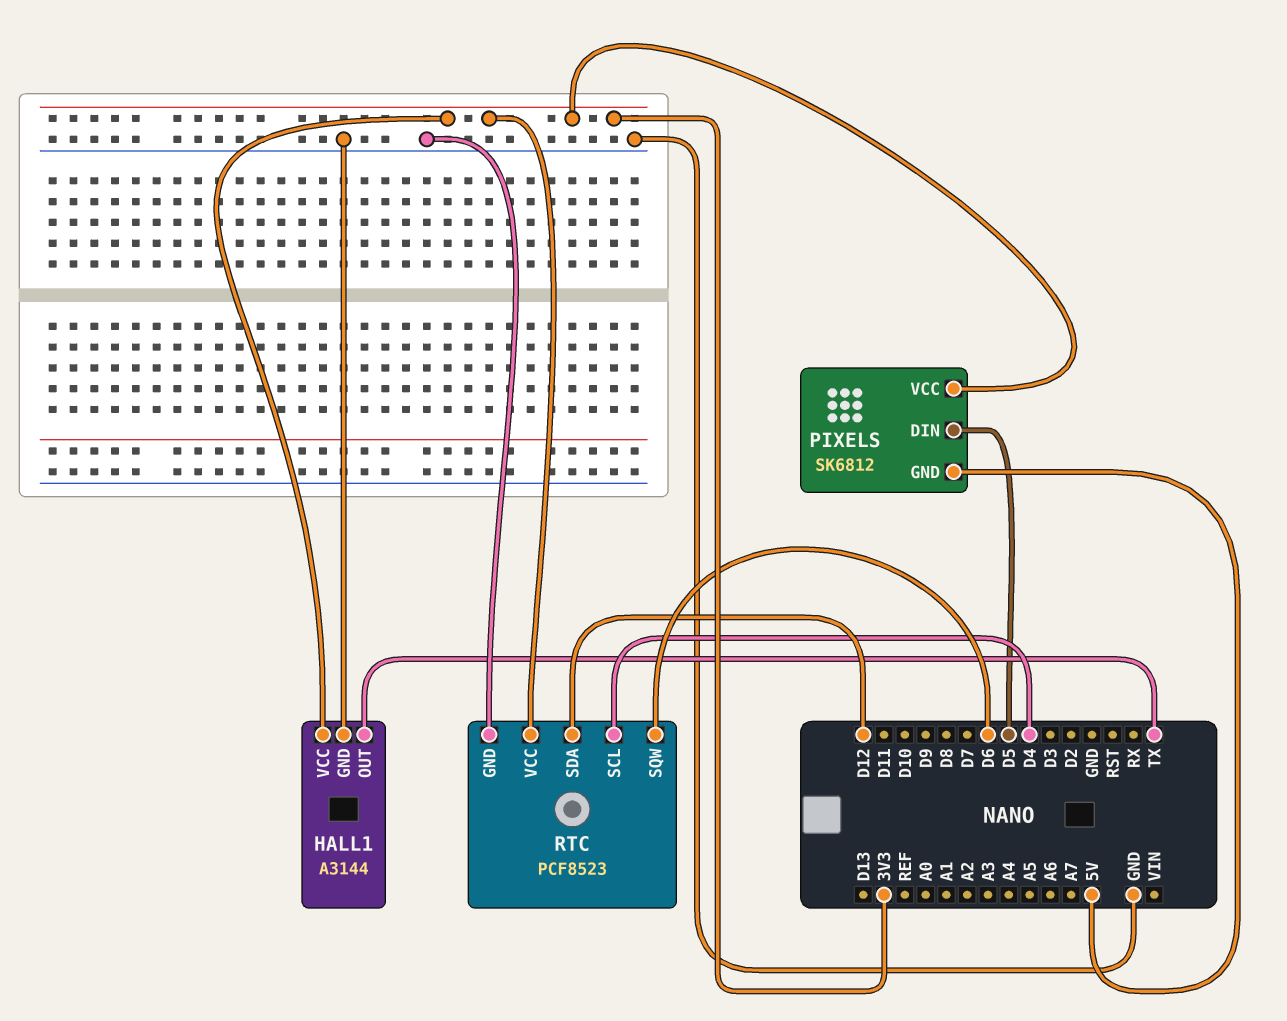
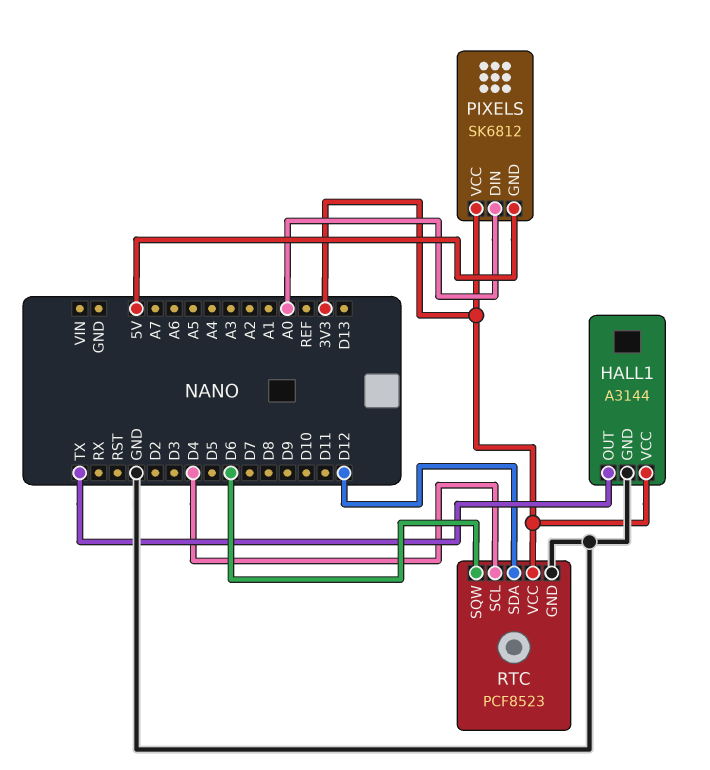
PIXELS pin DIN: D5 -> A0

